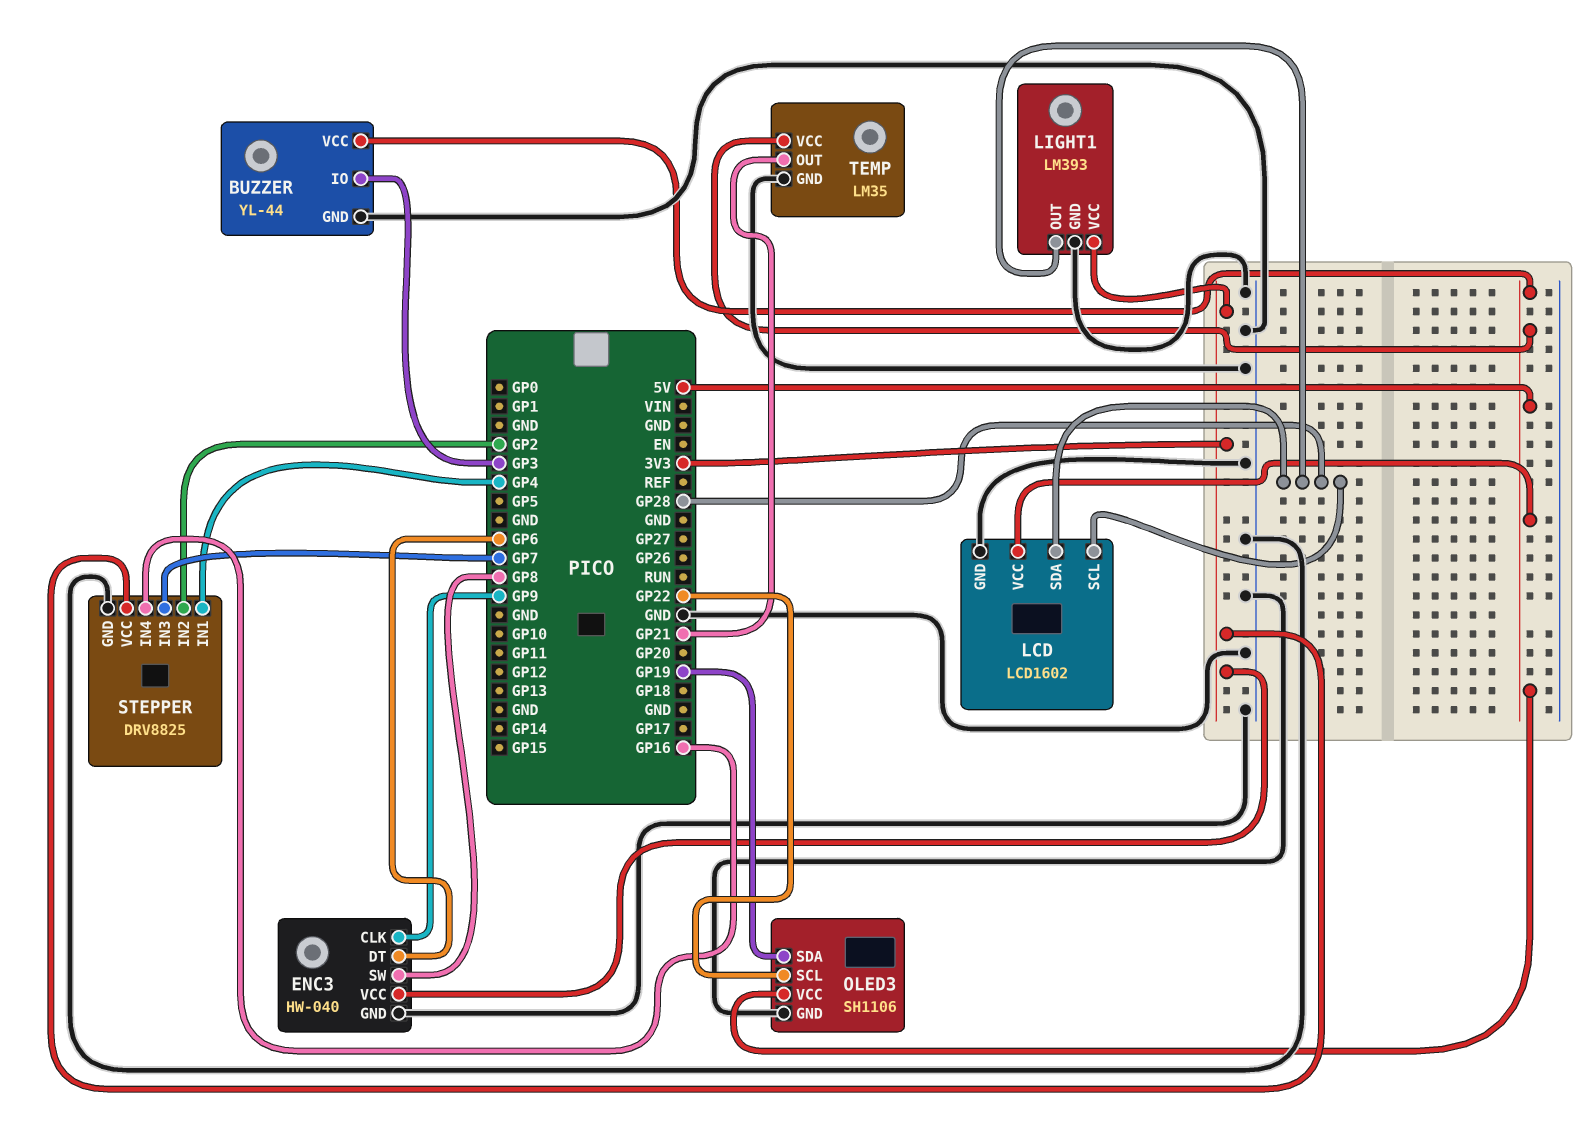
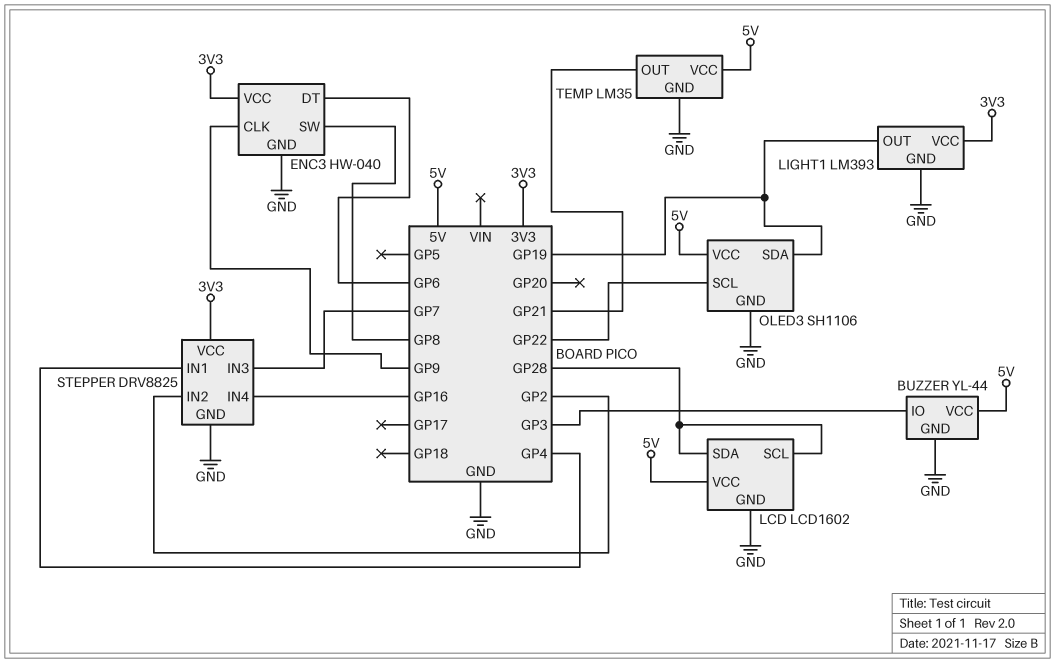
LIGHT1 pin OUT: GP28 -> GP19

